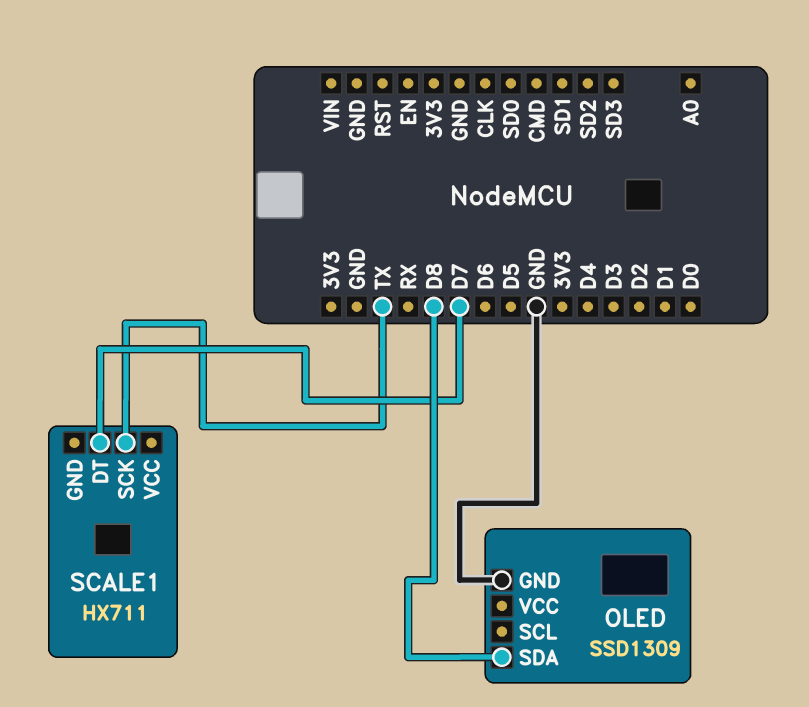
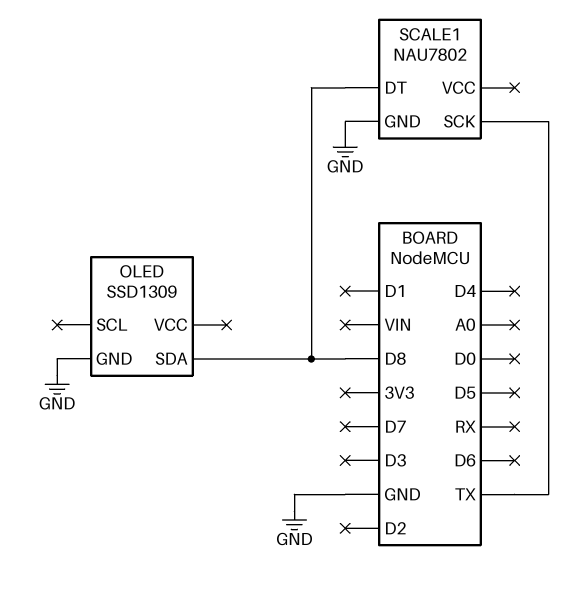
SCALE1: HX711 -> NAU7802
SCALE1 pin DT: D7 -> D8
SCALE1 pin GND: none -> GND

